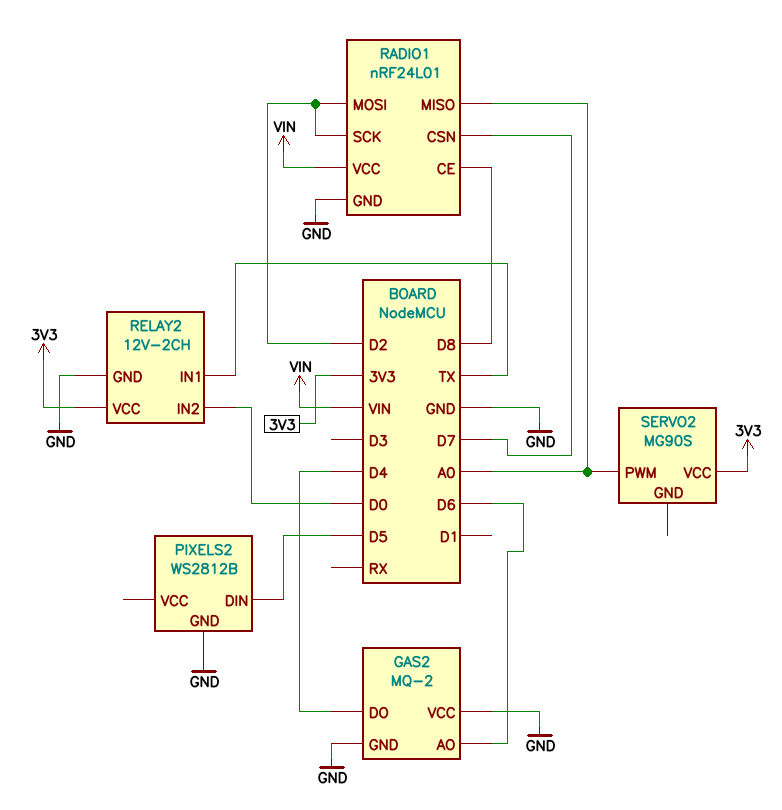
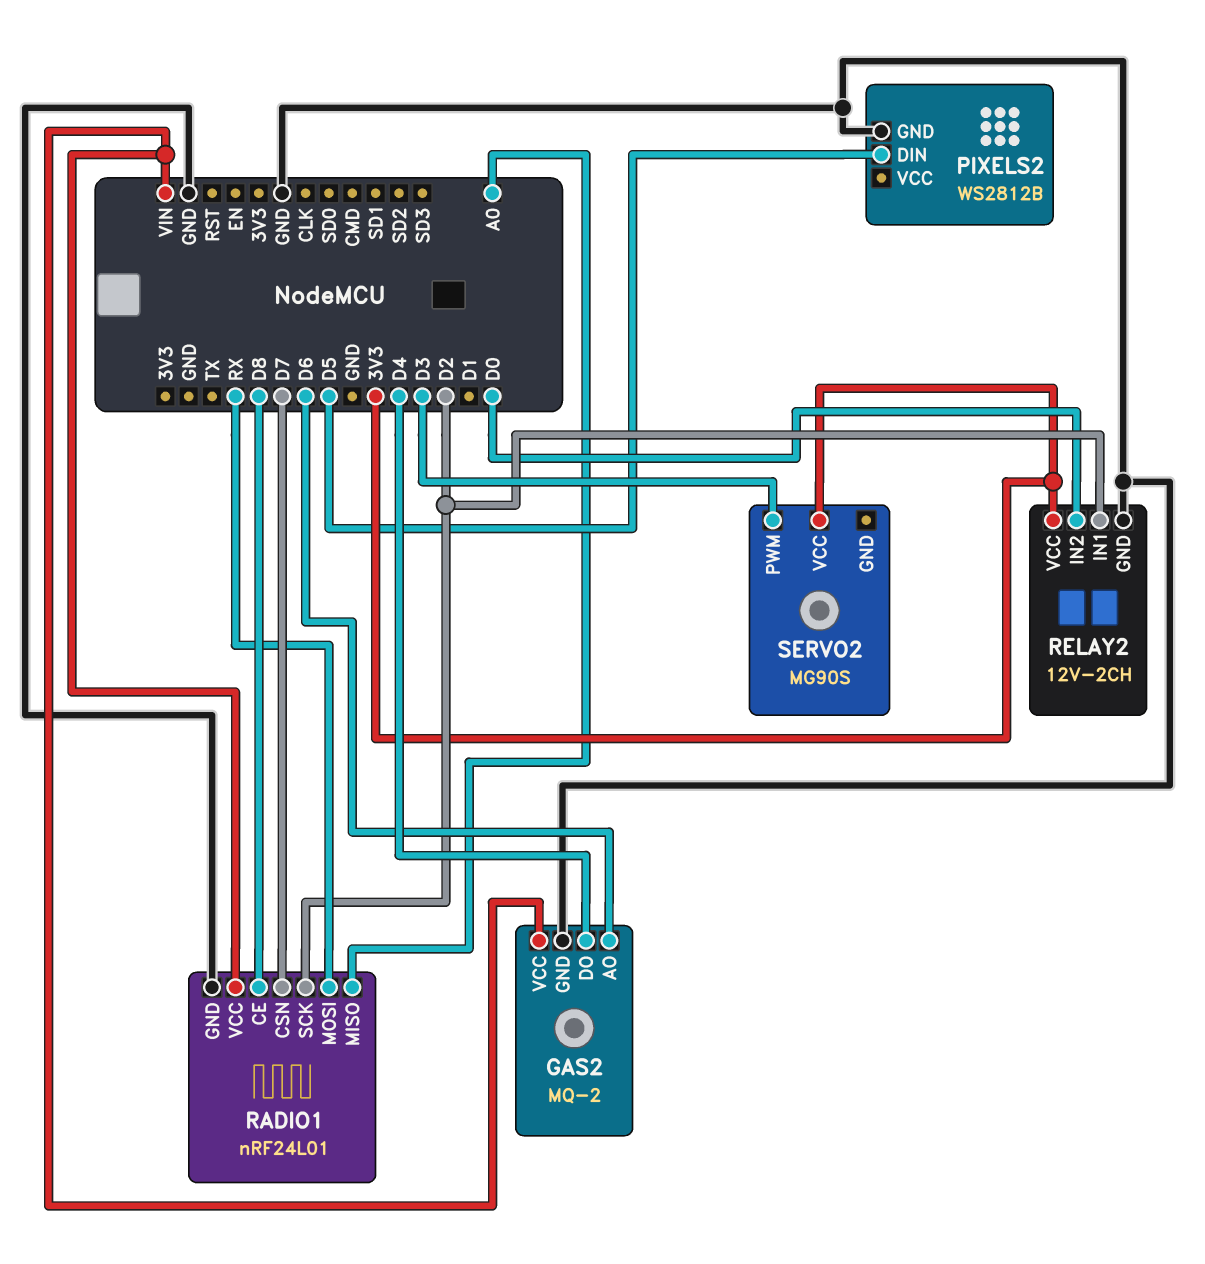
GAS2 pin VCC: GND -> VIN
RADIO1 pin MOSI: D2 -> RX
RELAY2 pin IN1: TX -> D2
SERVO2 pin PWM: A0 -> D3

